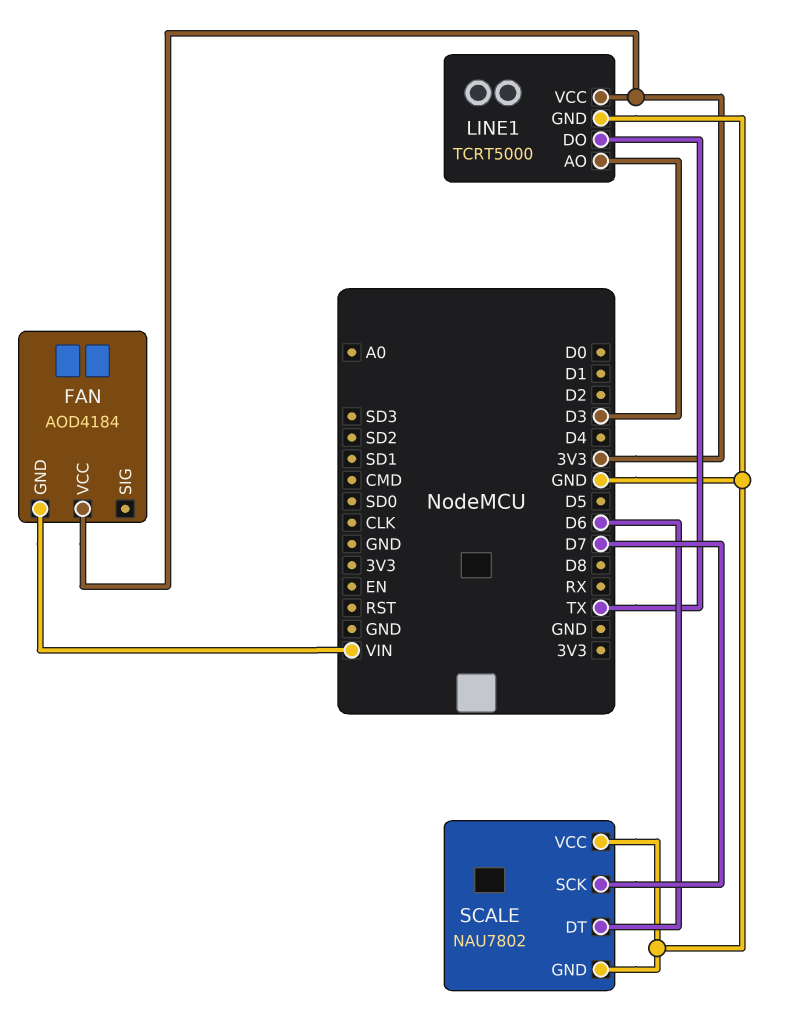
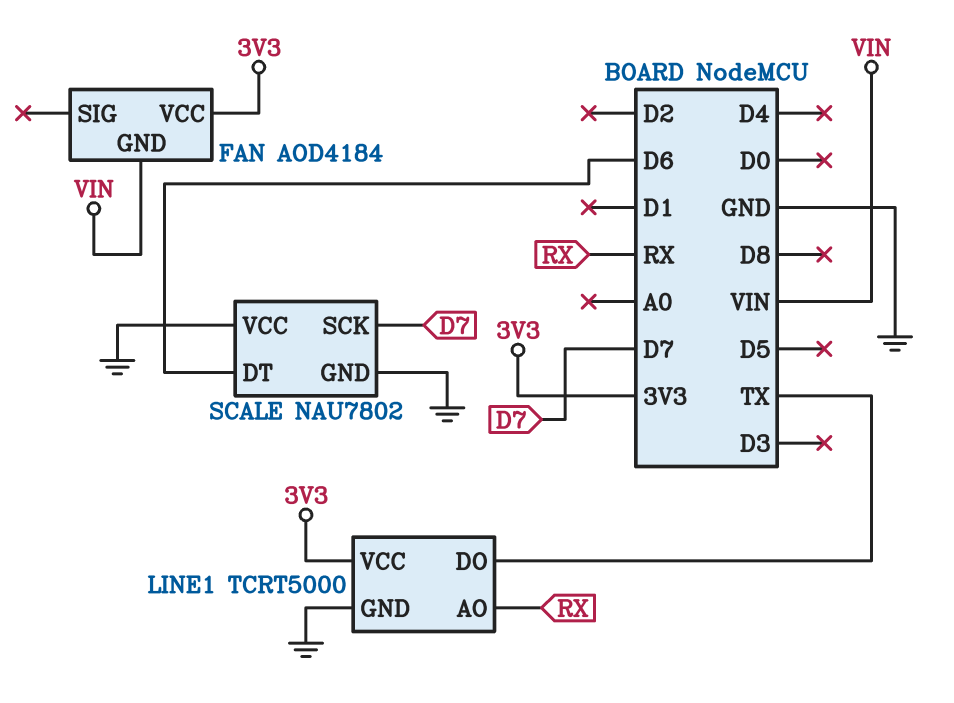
LINE1 pin AO: D3 -> RX

